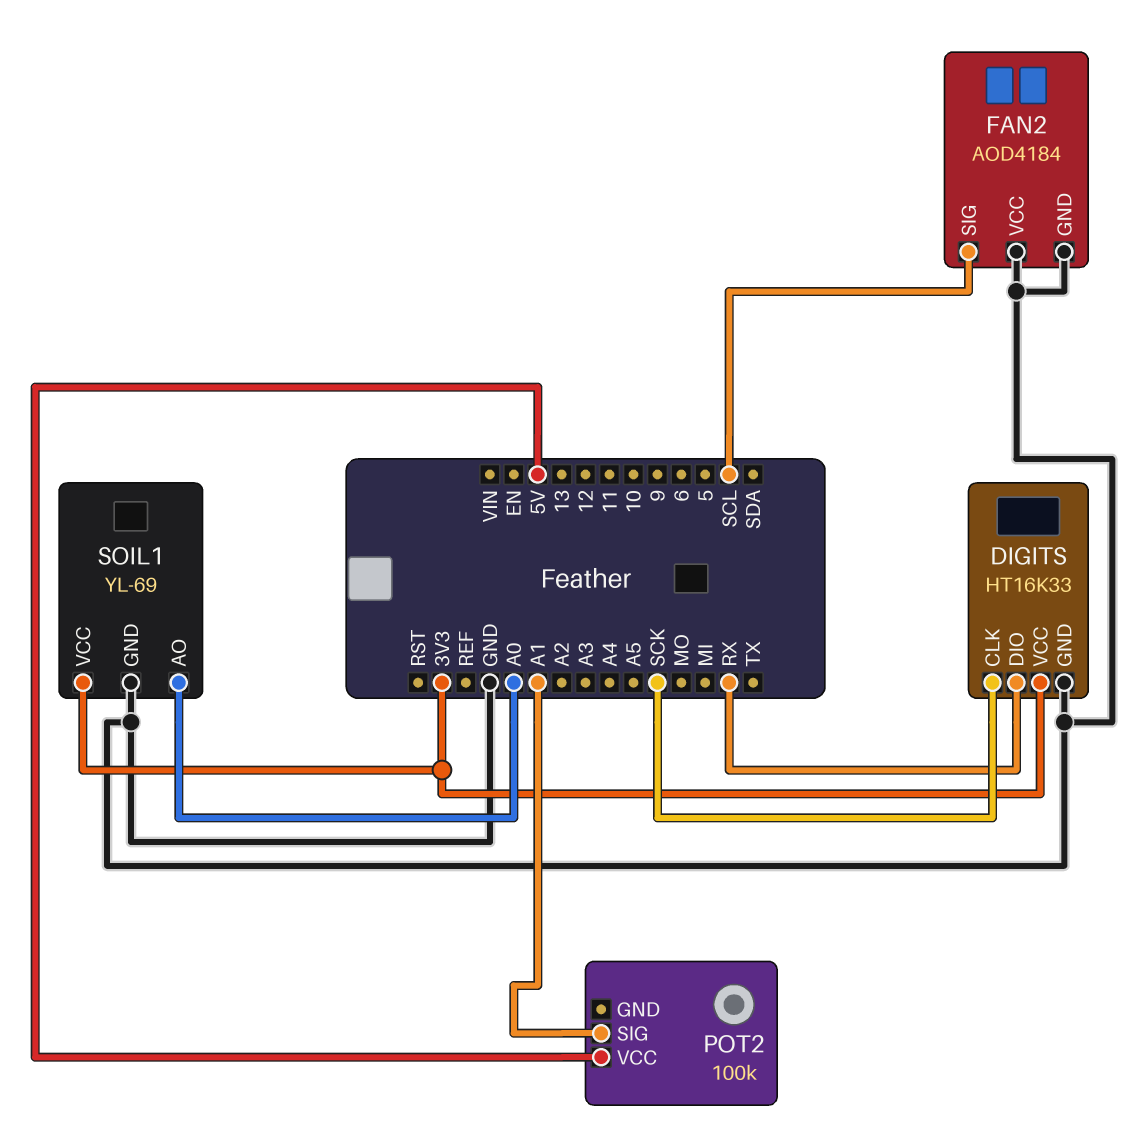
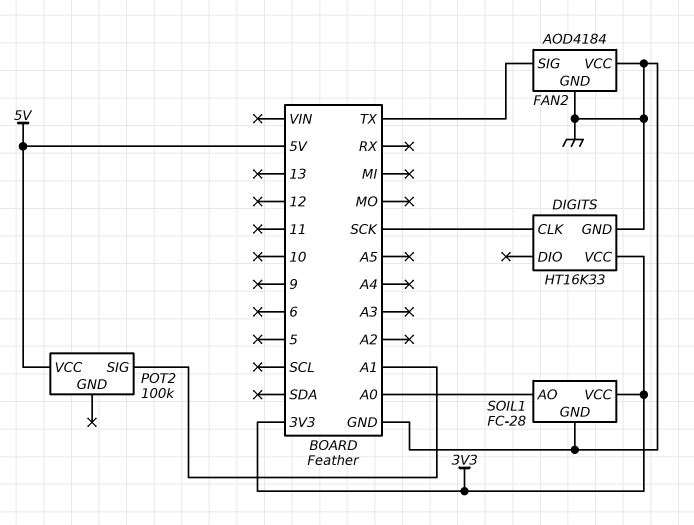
DIGITS pin DIO: RX -> none
FAN2 pin SIG: SCL -> TX
SOIL1: YL-69 -> FC-28

